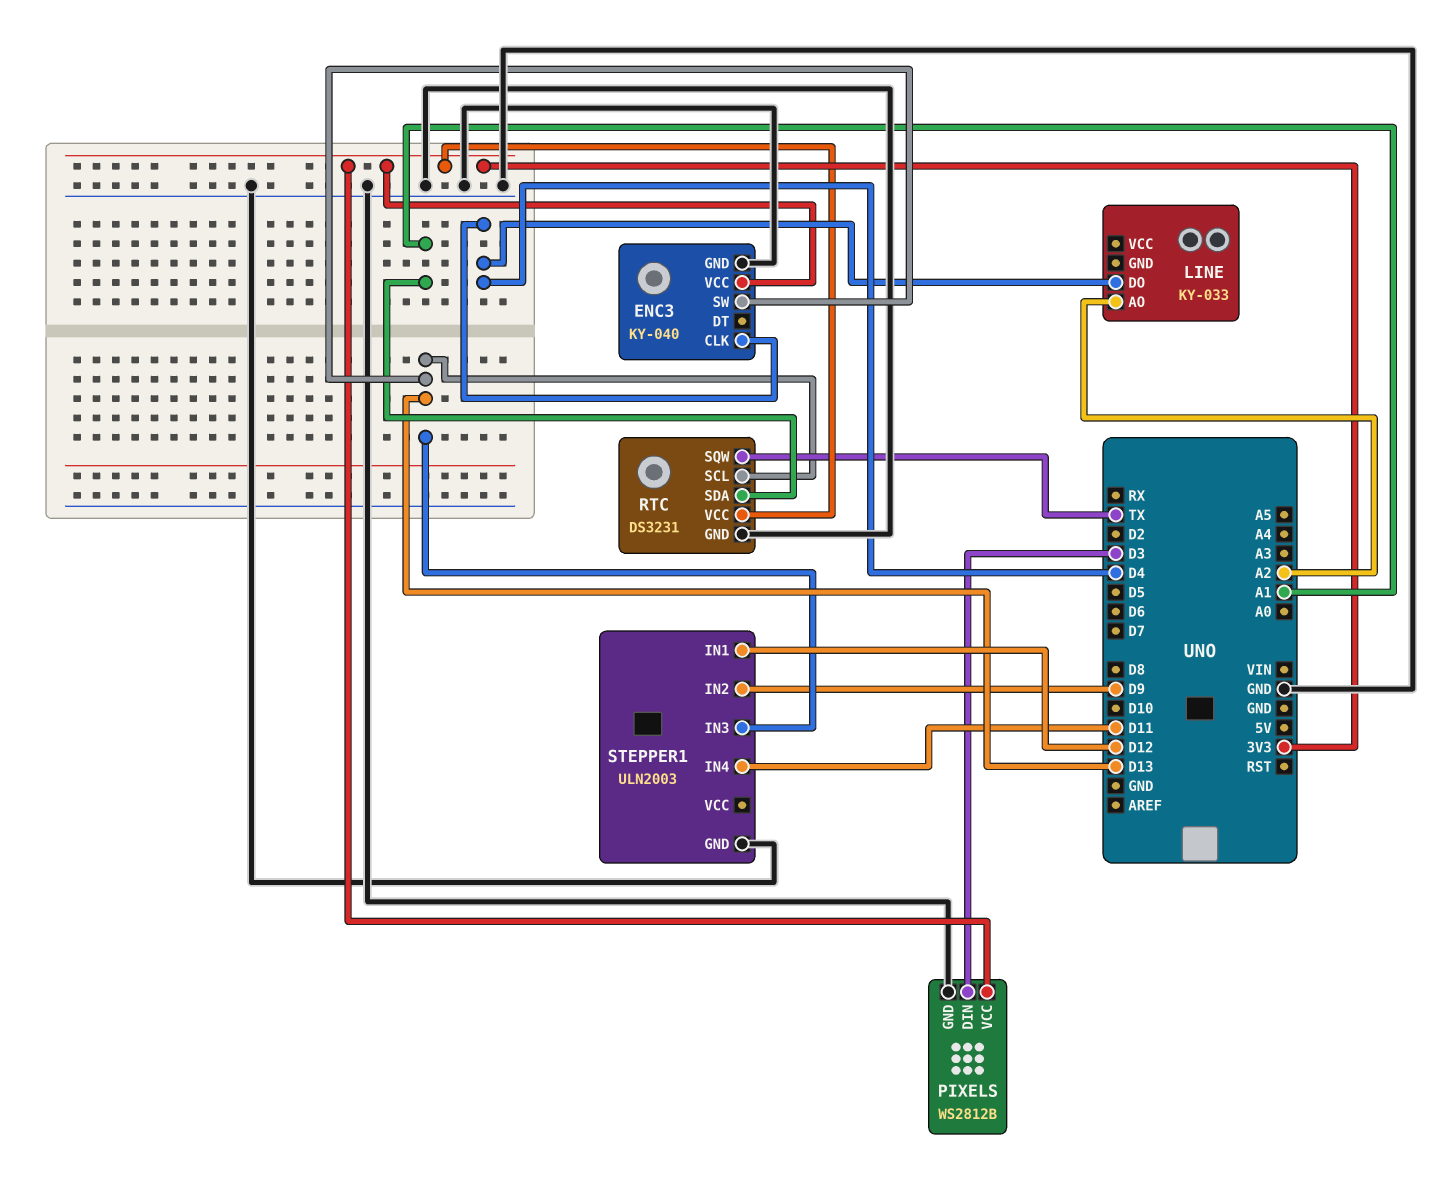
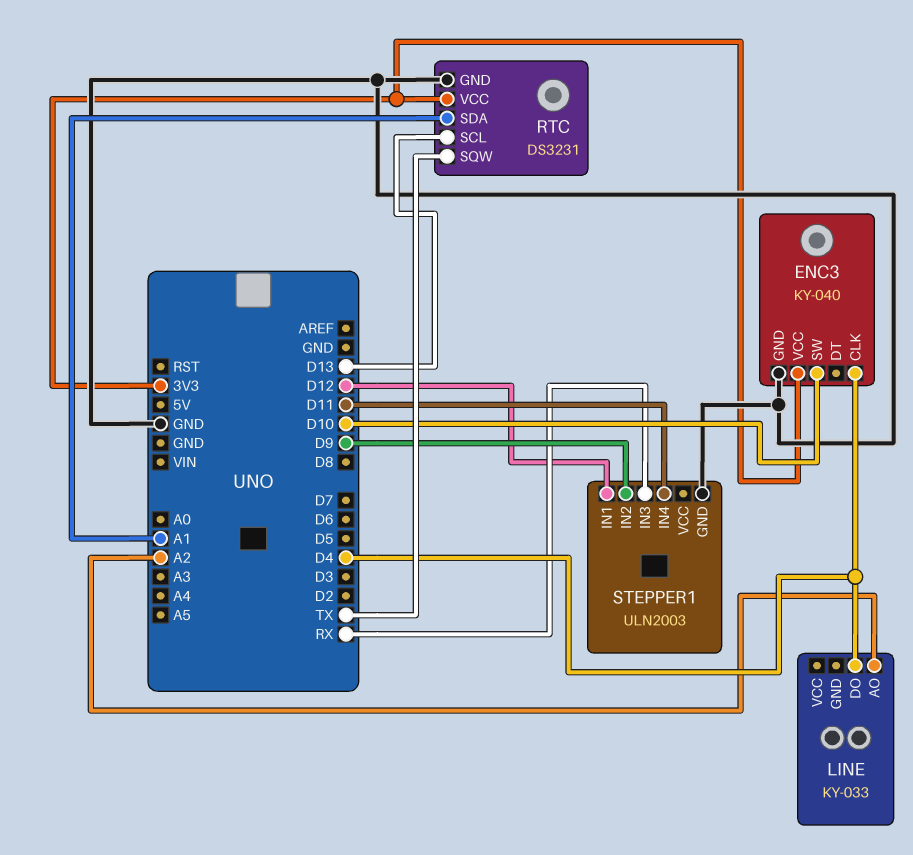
ENC3 pin SW: D13 -> D10
PIXELS: WS2812B -> none
PIXELS pin DIN: D3 -> none
PIXELS pin GND: GND -> none
PIXELS pin VCC: 3V3 -> none
STEPPER1 pin IN3: D13 -> RX

